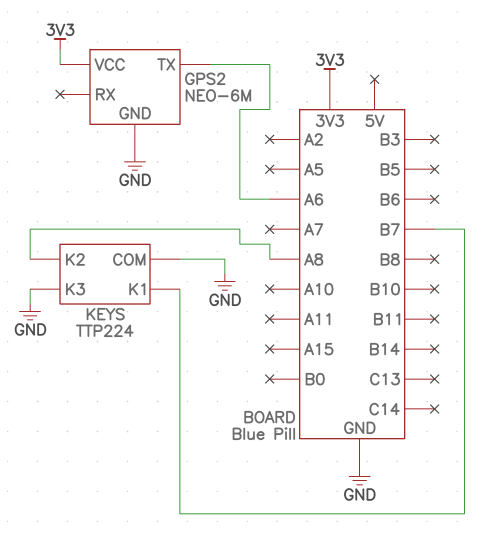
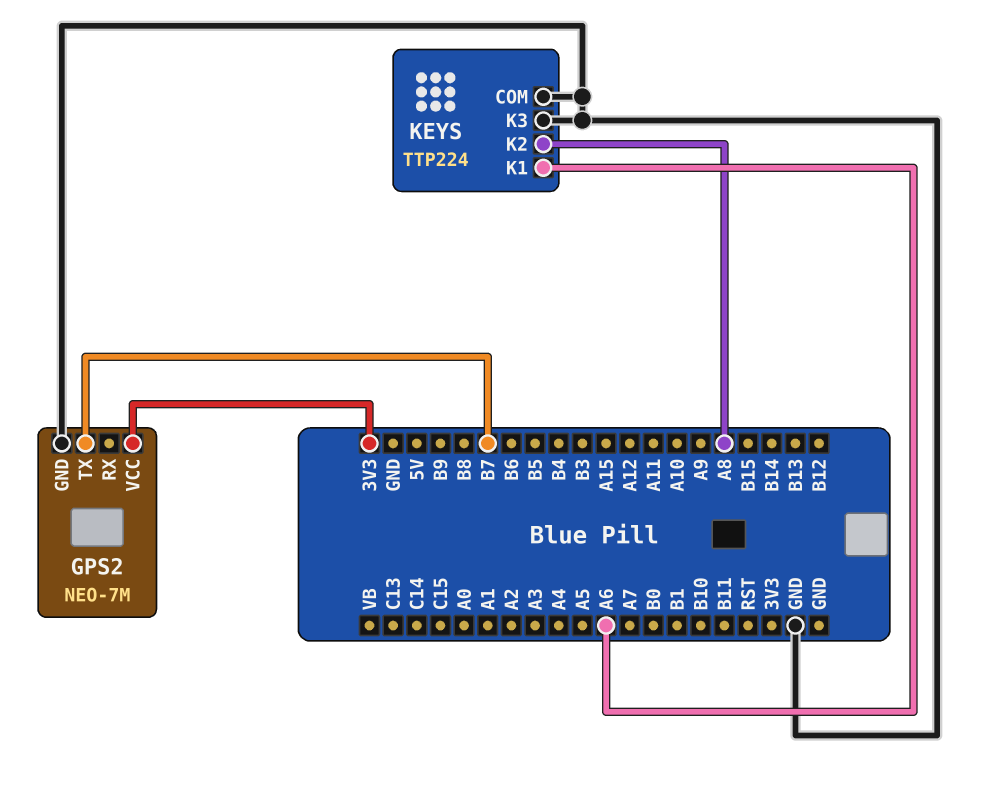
GPS2: NEO-6M -> NEO-7M
GPS2 pin TX: A6 -> B7
KEYS pin K1: B7 -> A6

